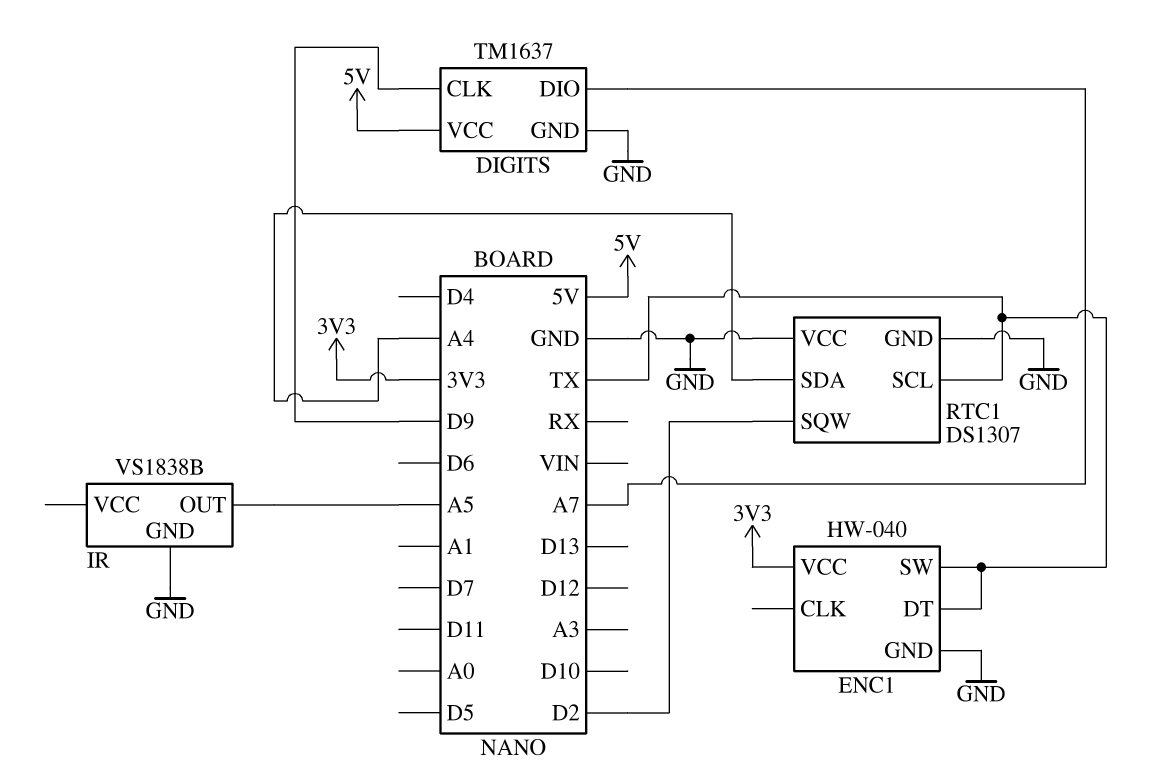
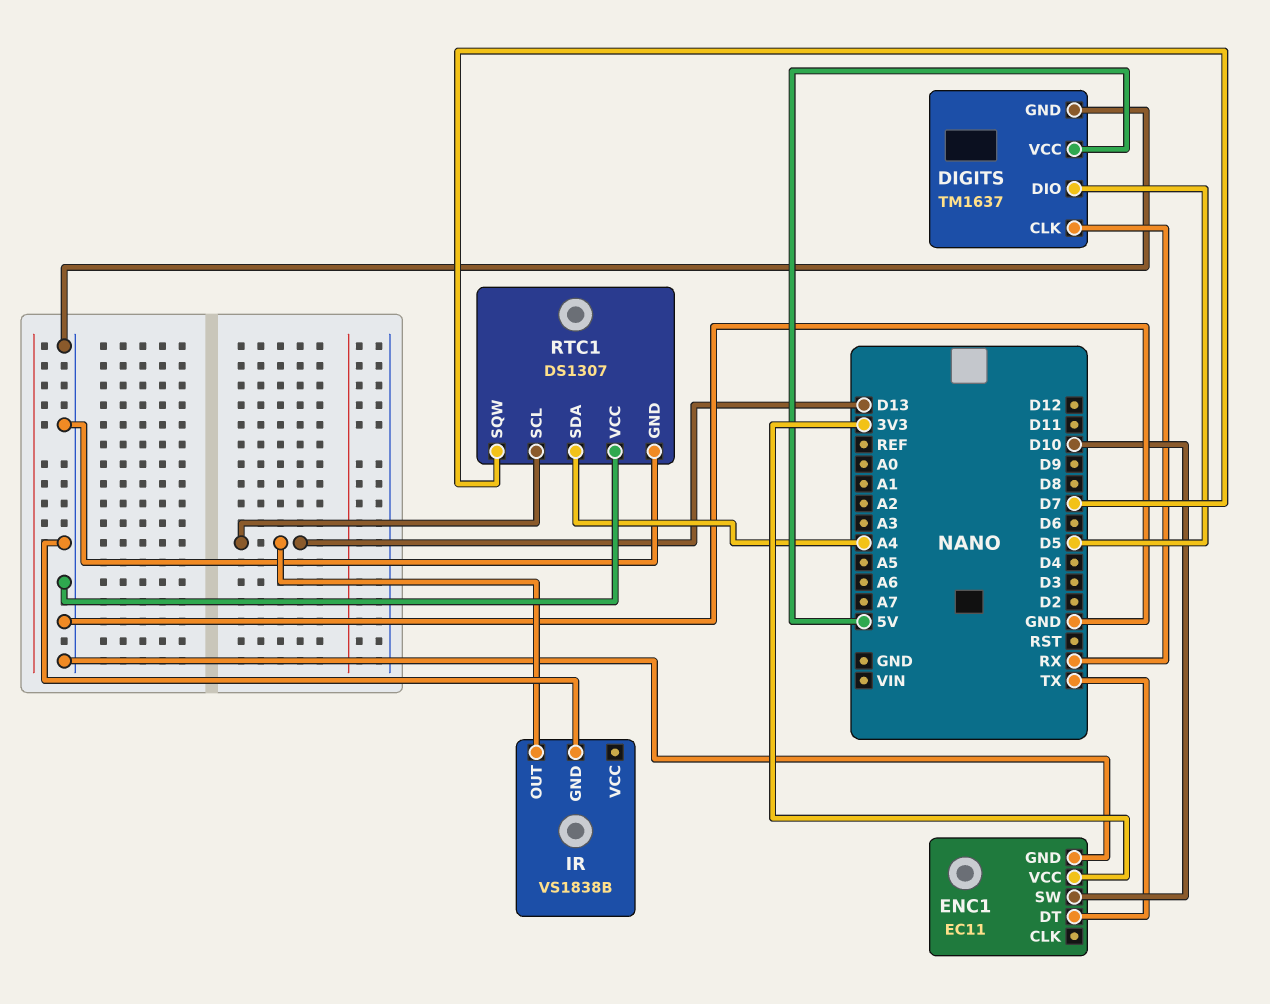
DIGITS pin CLK: D9 -> RX
DIGITS pin DIO: A7 -> D5
ENC1: HW-040 -> EC11
ENC1 pin SW: TX -> D10
IR pin OUT: A5 -> D13
RTC1 pin SCL: TX -> D13
RTC1 pin SQW: D2 -> D7

